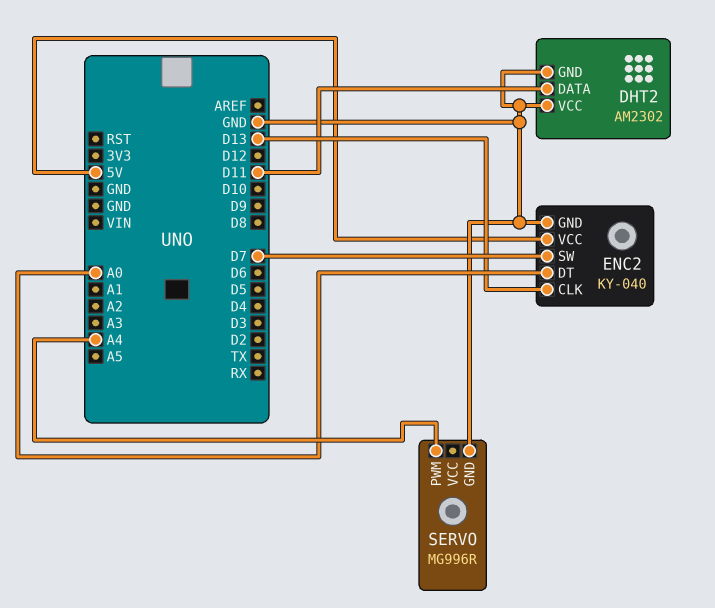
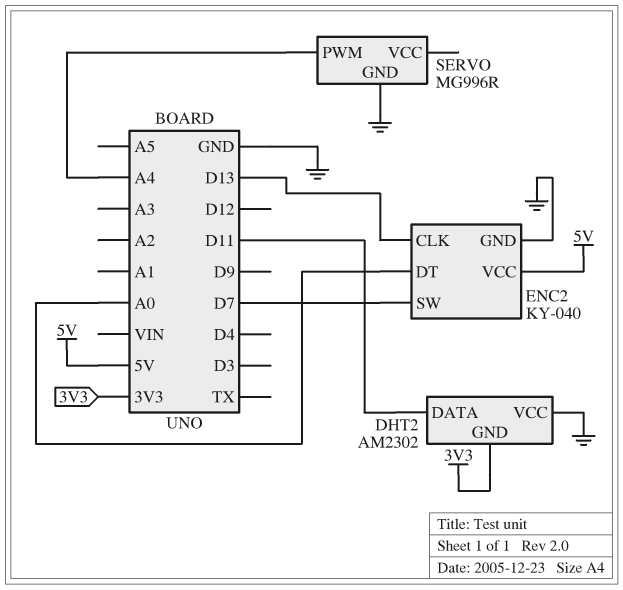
DHT2 pin GND: GND -> 3V3

